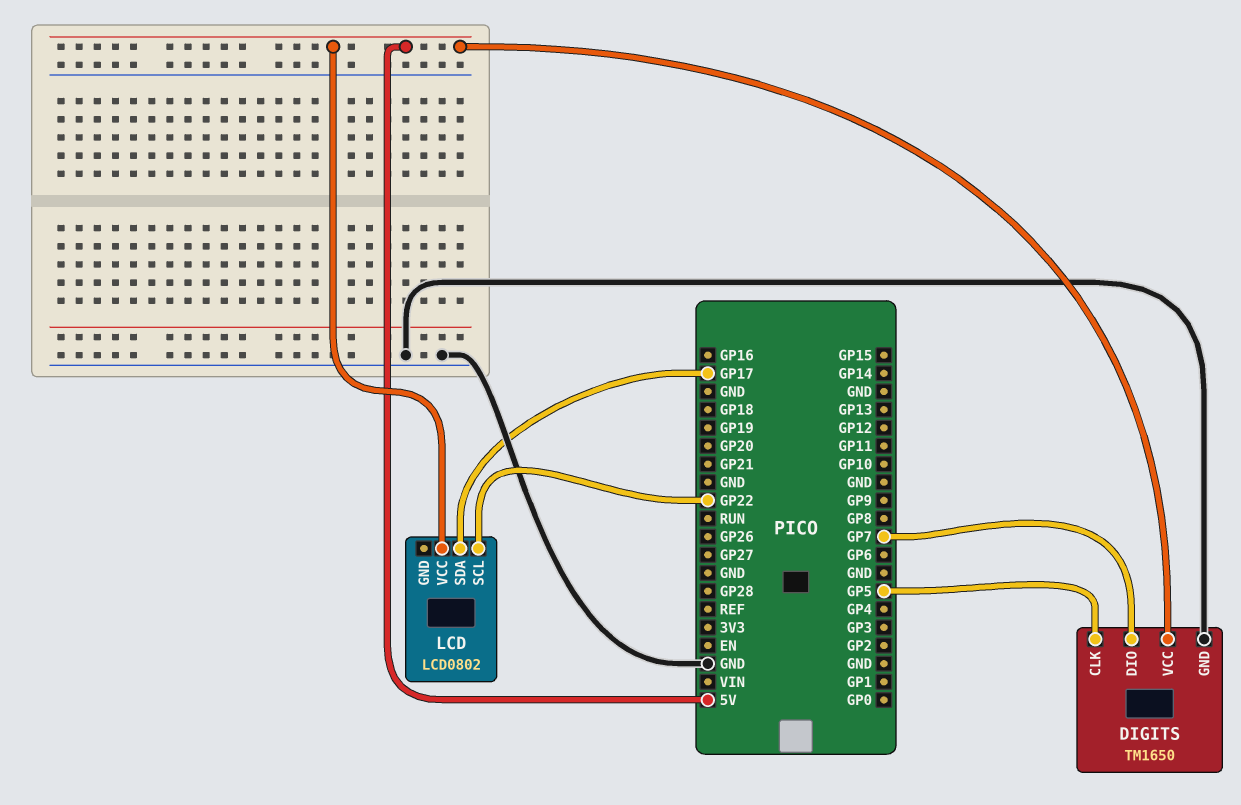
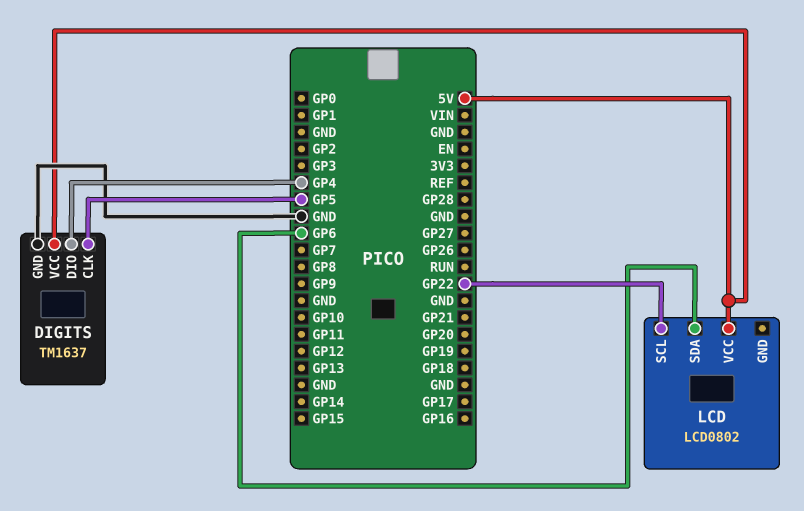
DIGITS: TM1650 -> TM1637
DIGITS pin DIO: GP7 -> GP4
LCD pin SDA: GP17 -> GP6

